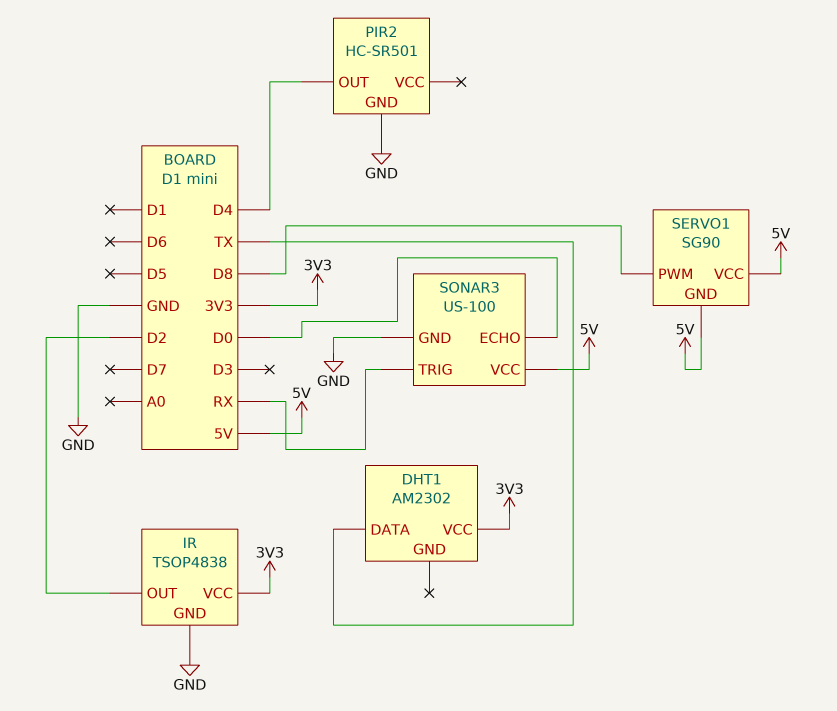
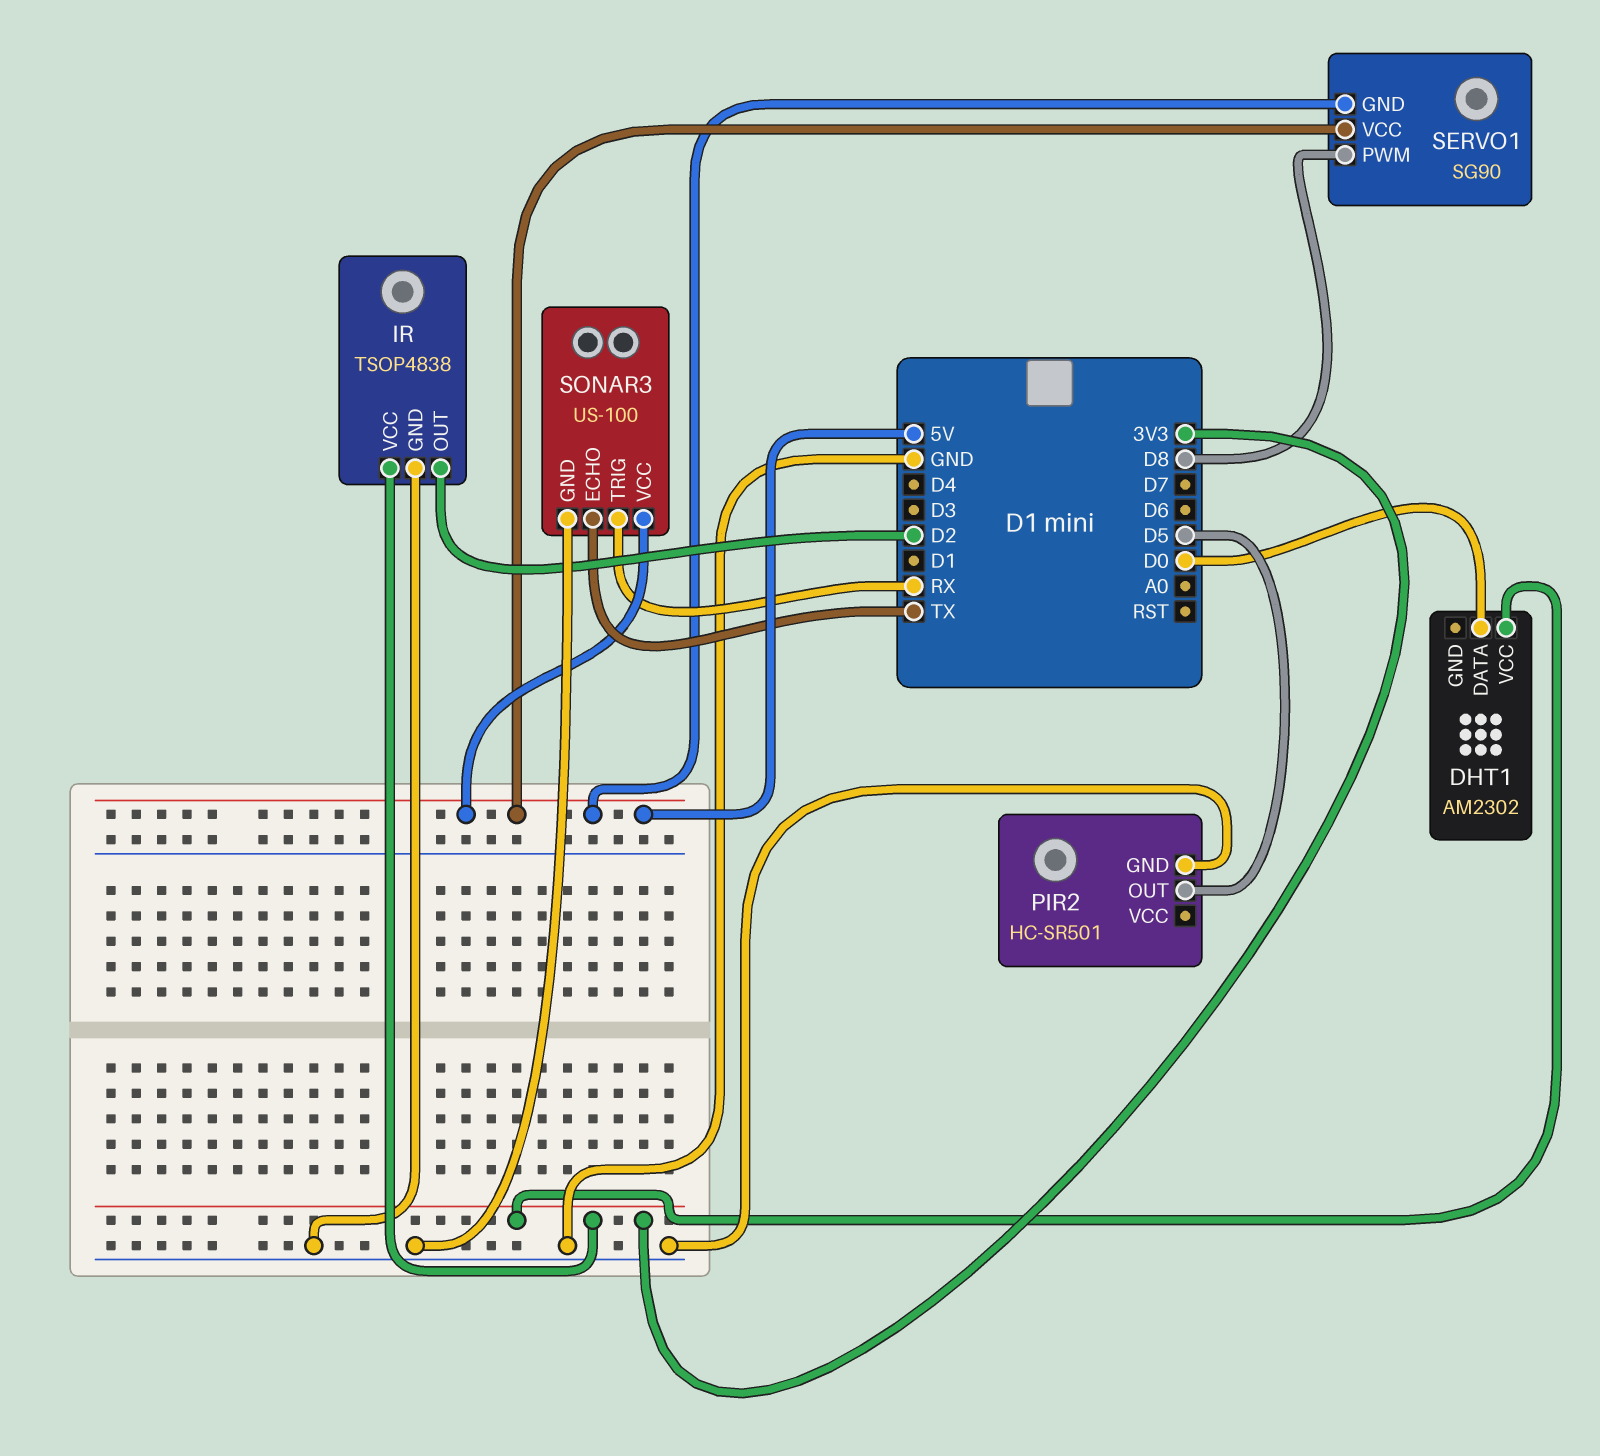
DHT1 pin DATA: TX -> D0
PIR2 pin OUT: D4 -> D5
SONAR3 pin ECHO: D0 -> TX

